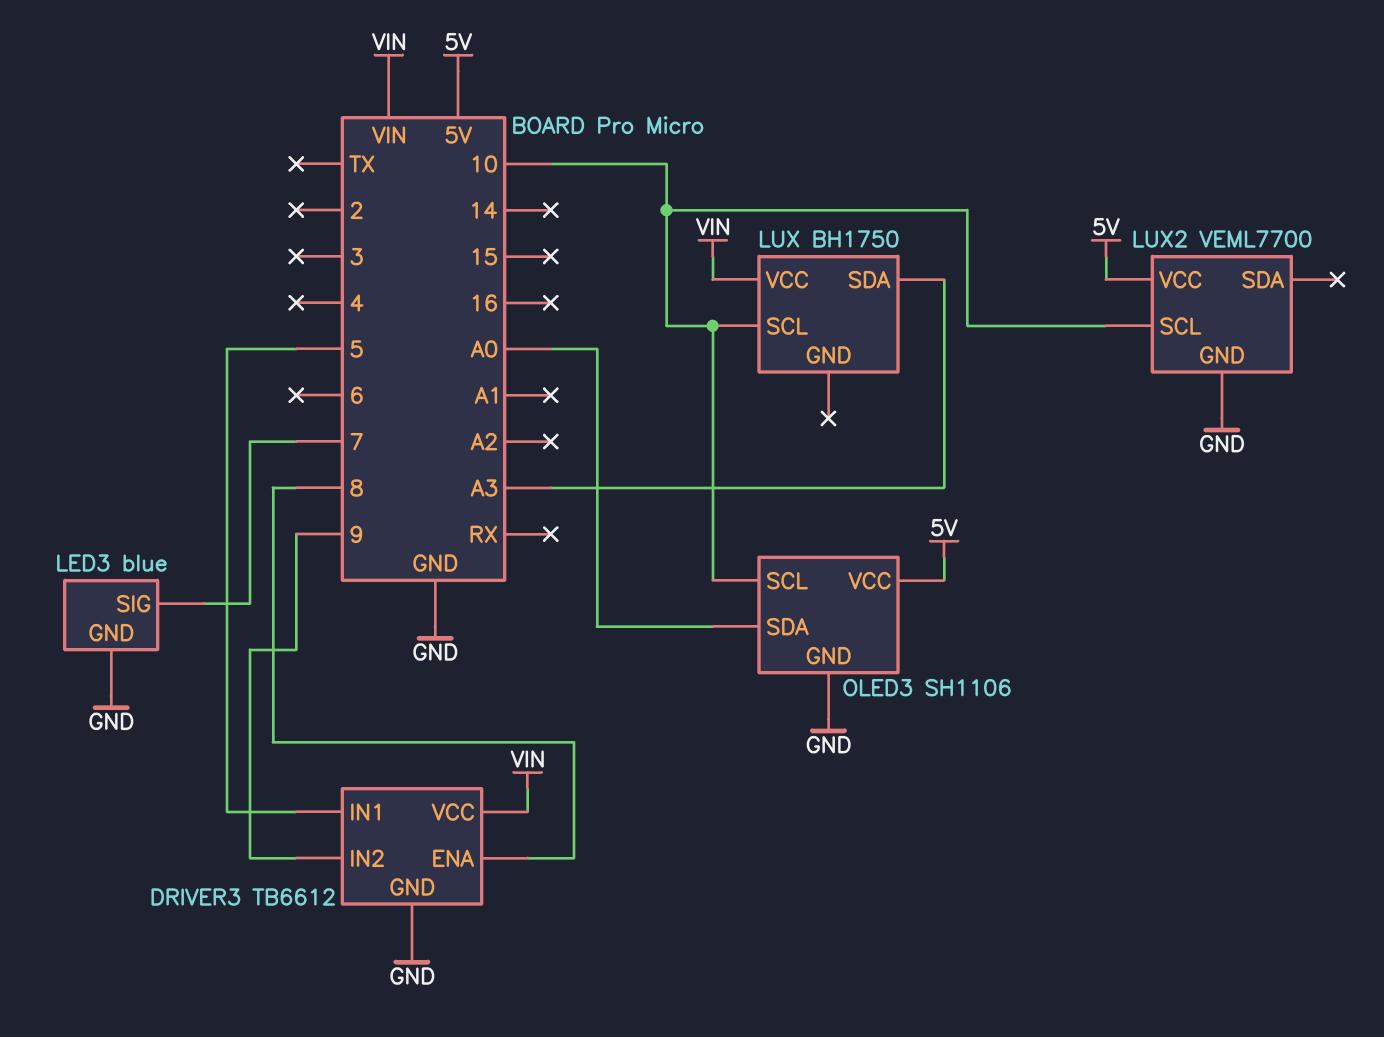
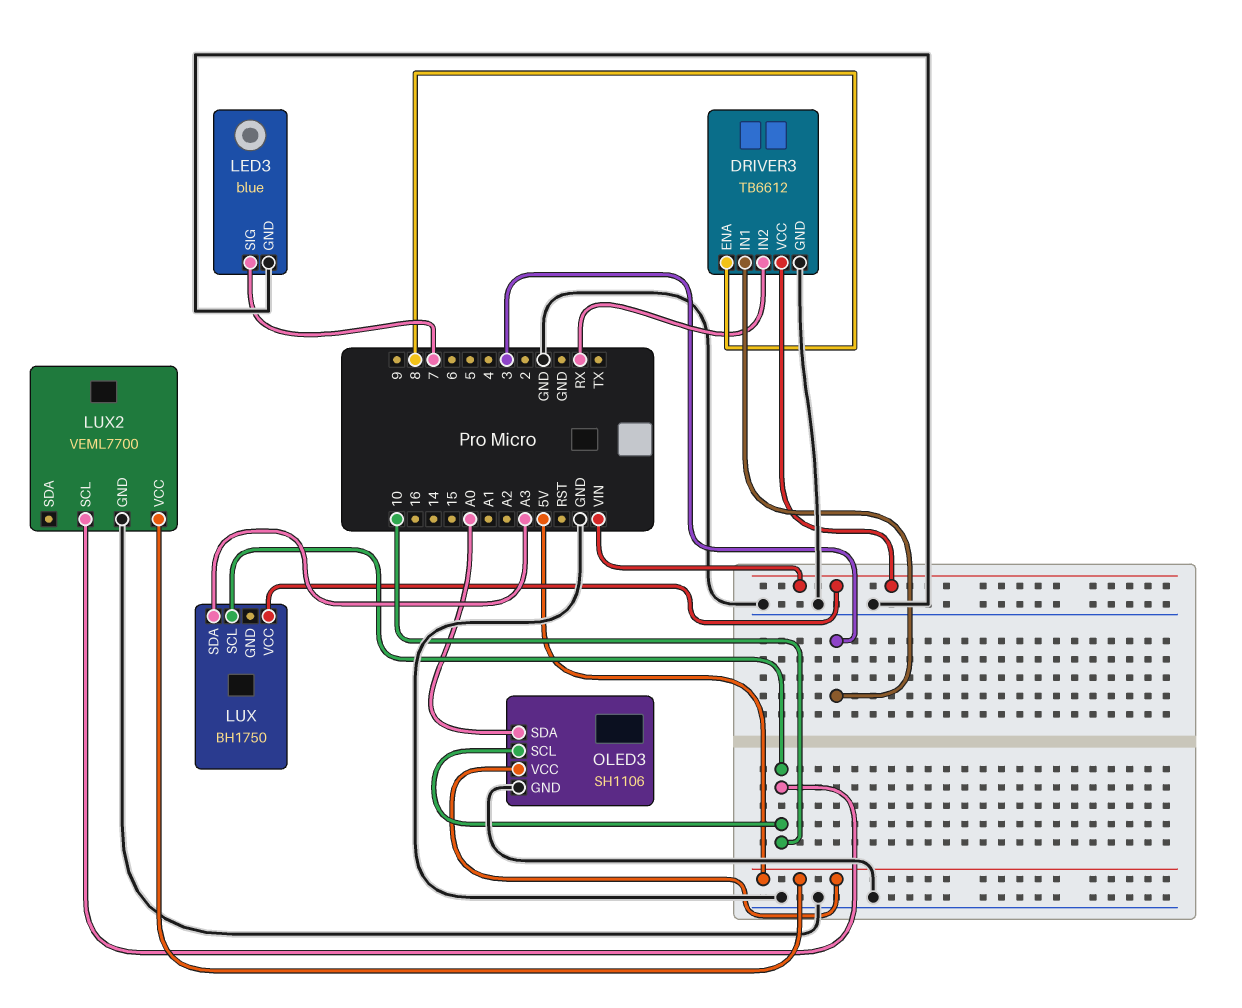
DRIVER3 pin IN1: 5 -> 3
DRIVER3 pin IN2: 9 -> RX

